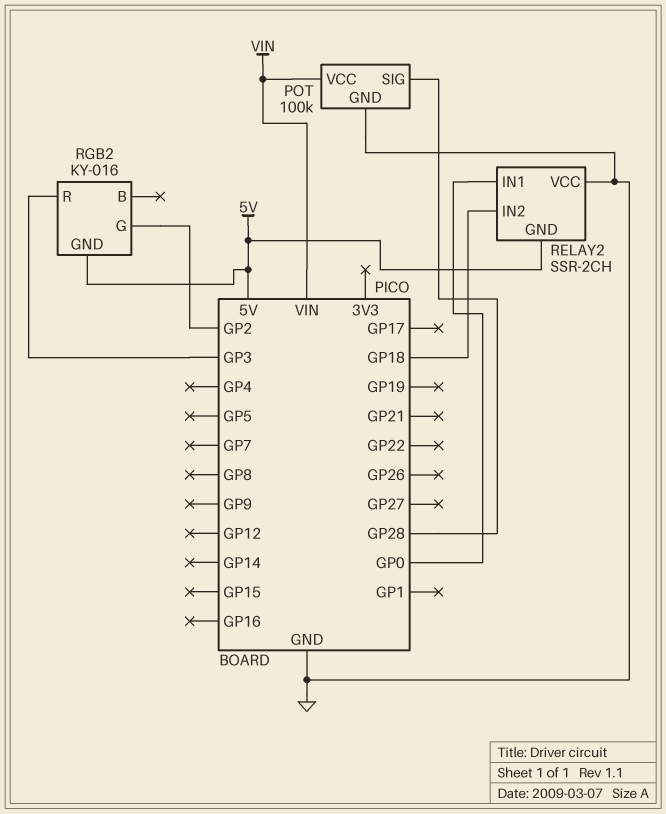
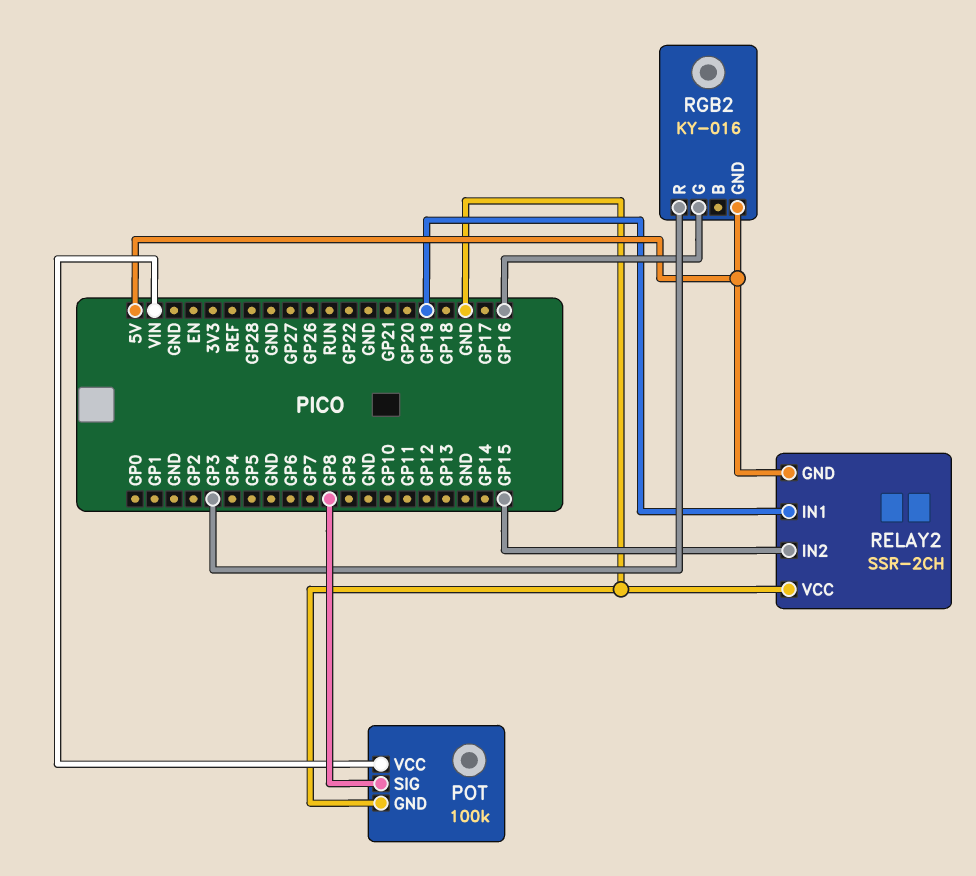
POT pin SIG: GP28 -> GP8
RELAY2 pin IN1: GP0 -> GP19
RELAY2 pin IN2: GP18 -> GP15
RGB2 pin G: GP2 -> GP16

